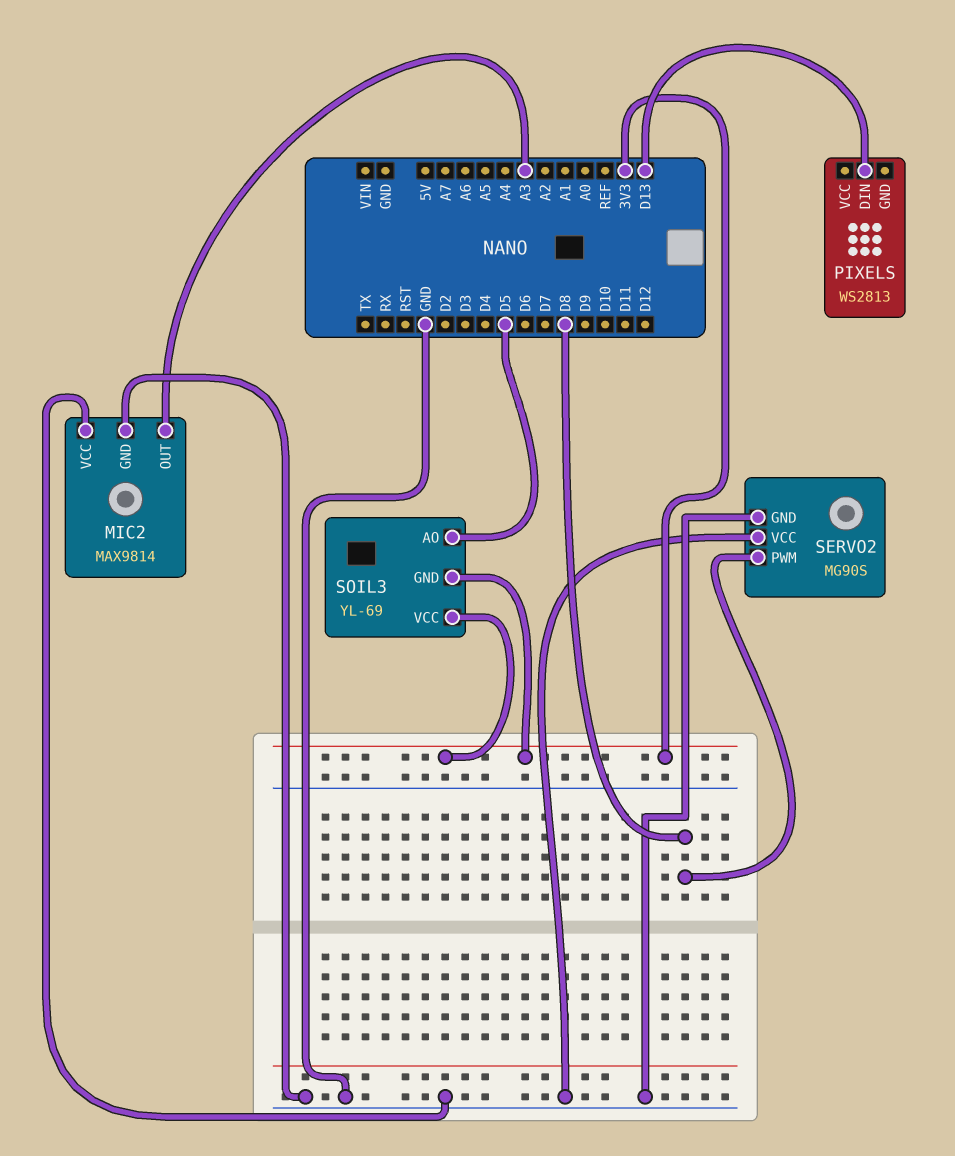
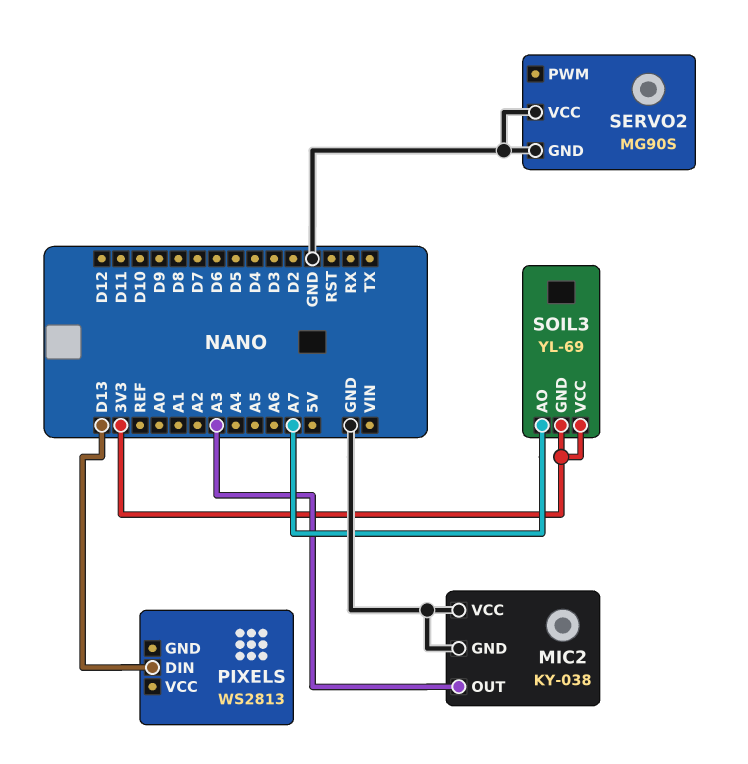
MIC2: MAX9814 -> KY-038
SERVO2 pin PWM: D8 -> none
SOIL3 pin AO: D5 -> A7

